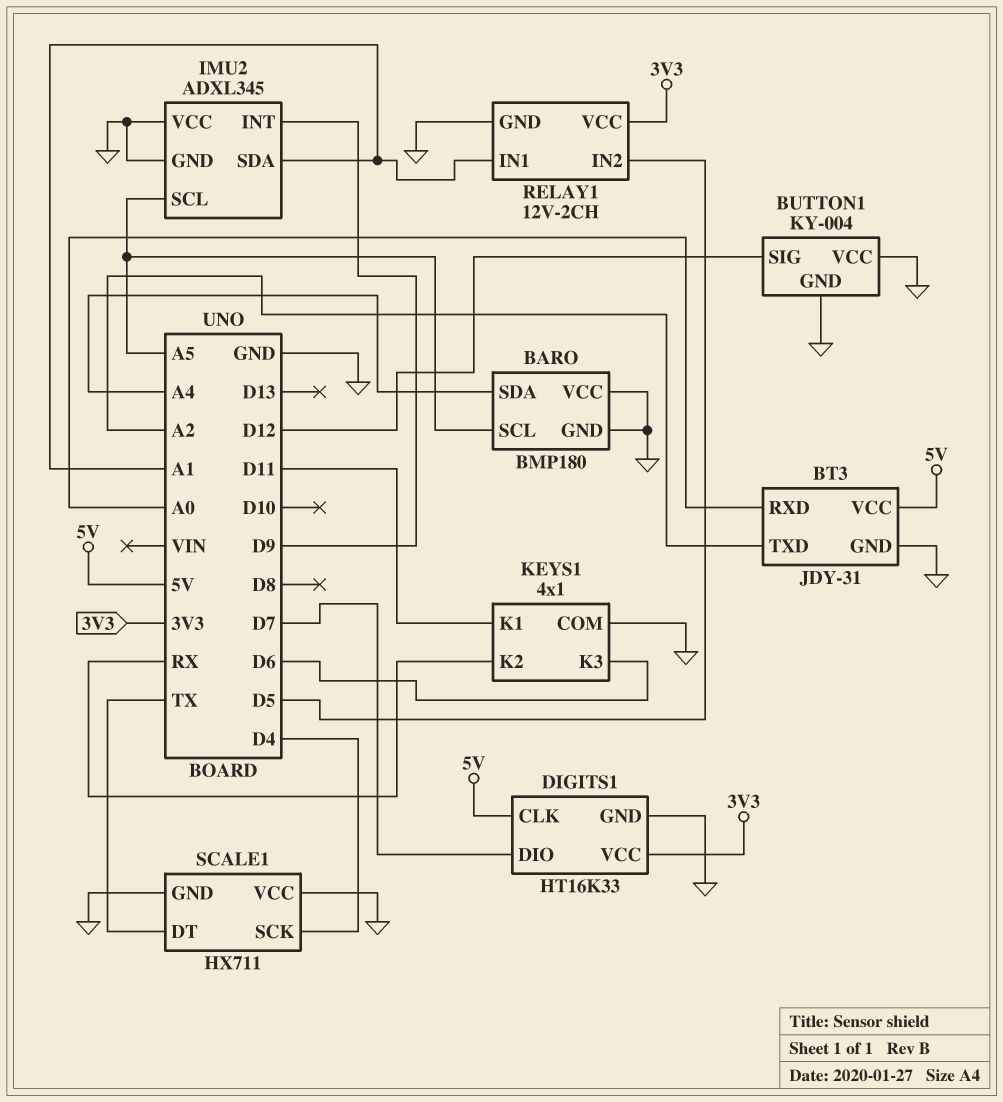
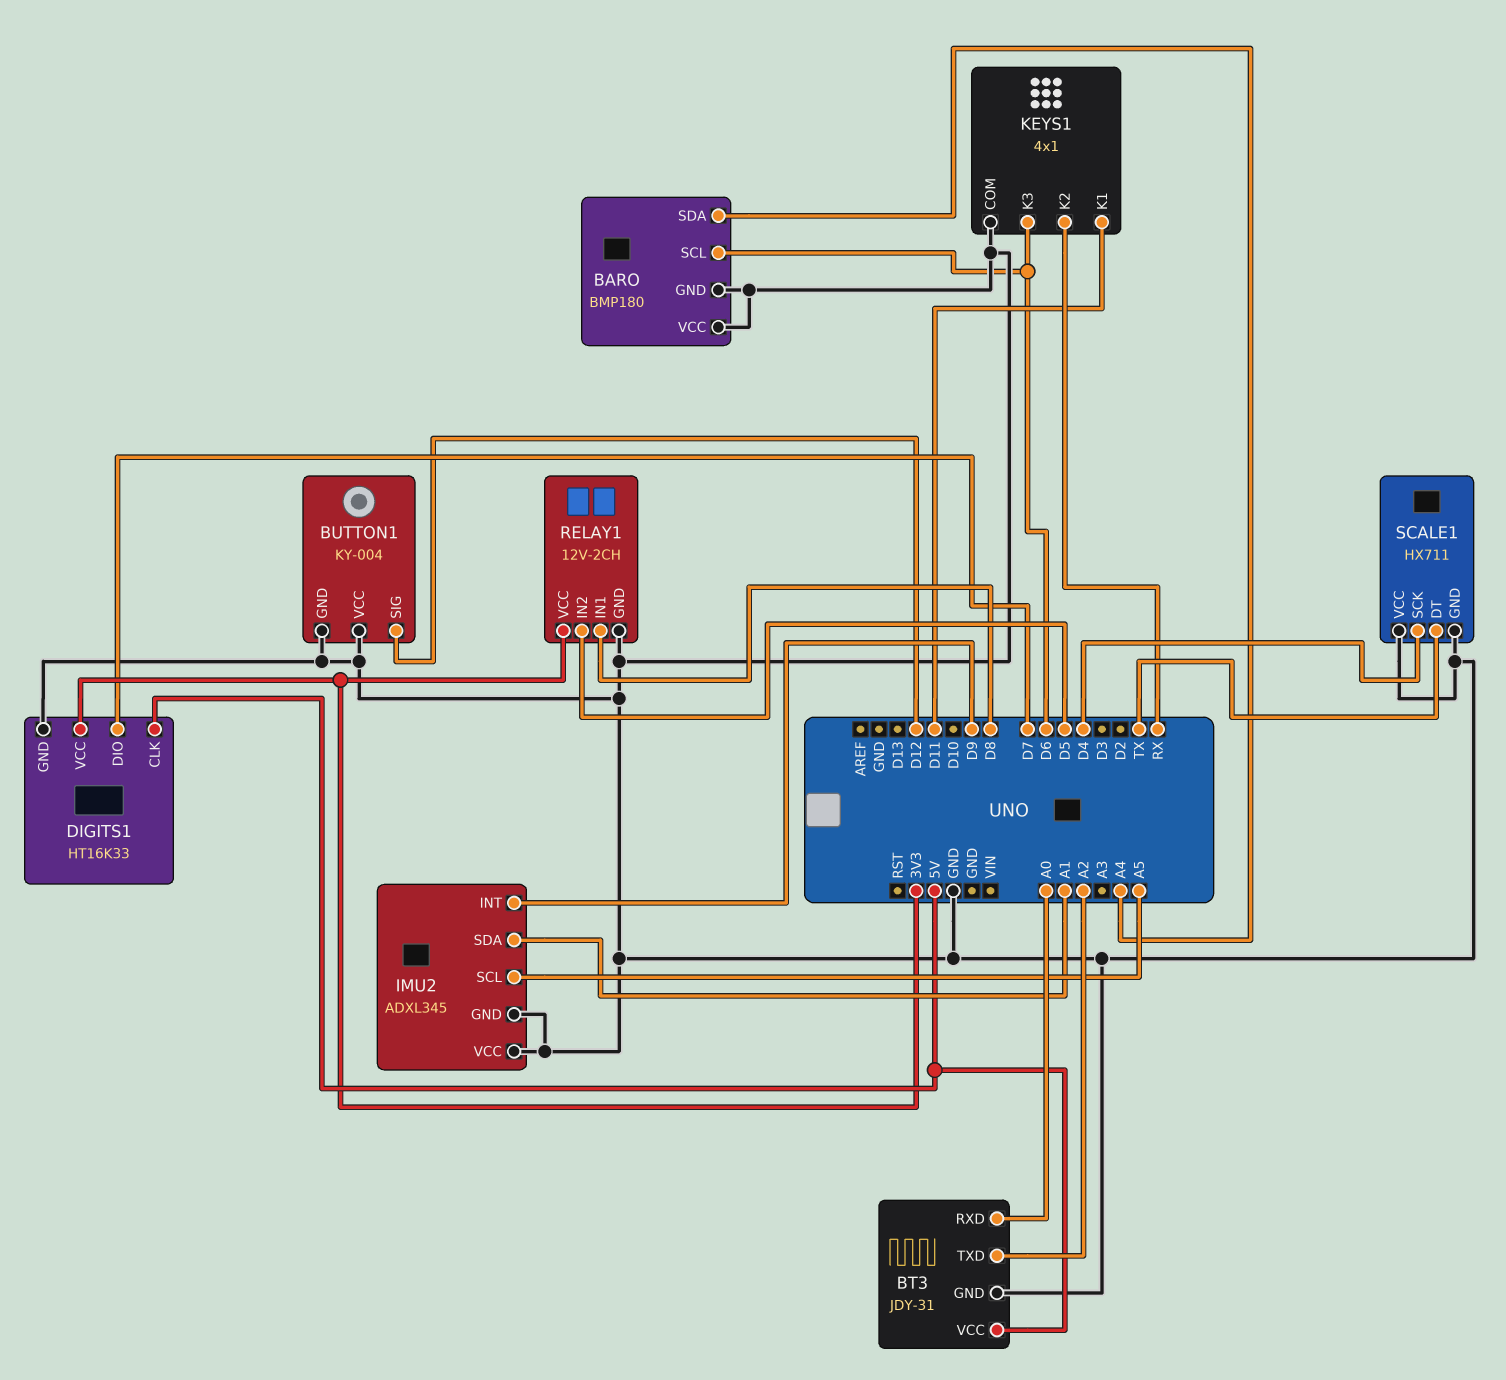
BARO pin SCL: A5 -> D6
RELAY1 pin IN1: A1 -> D8

